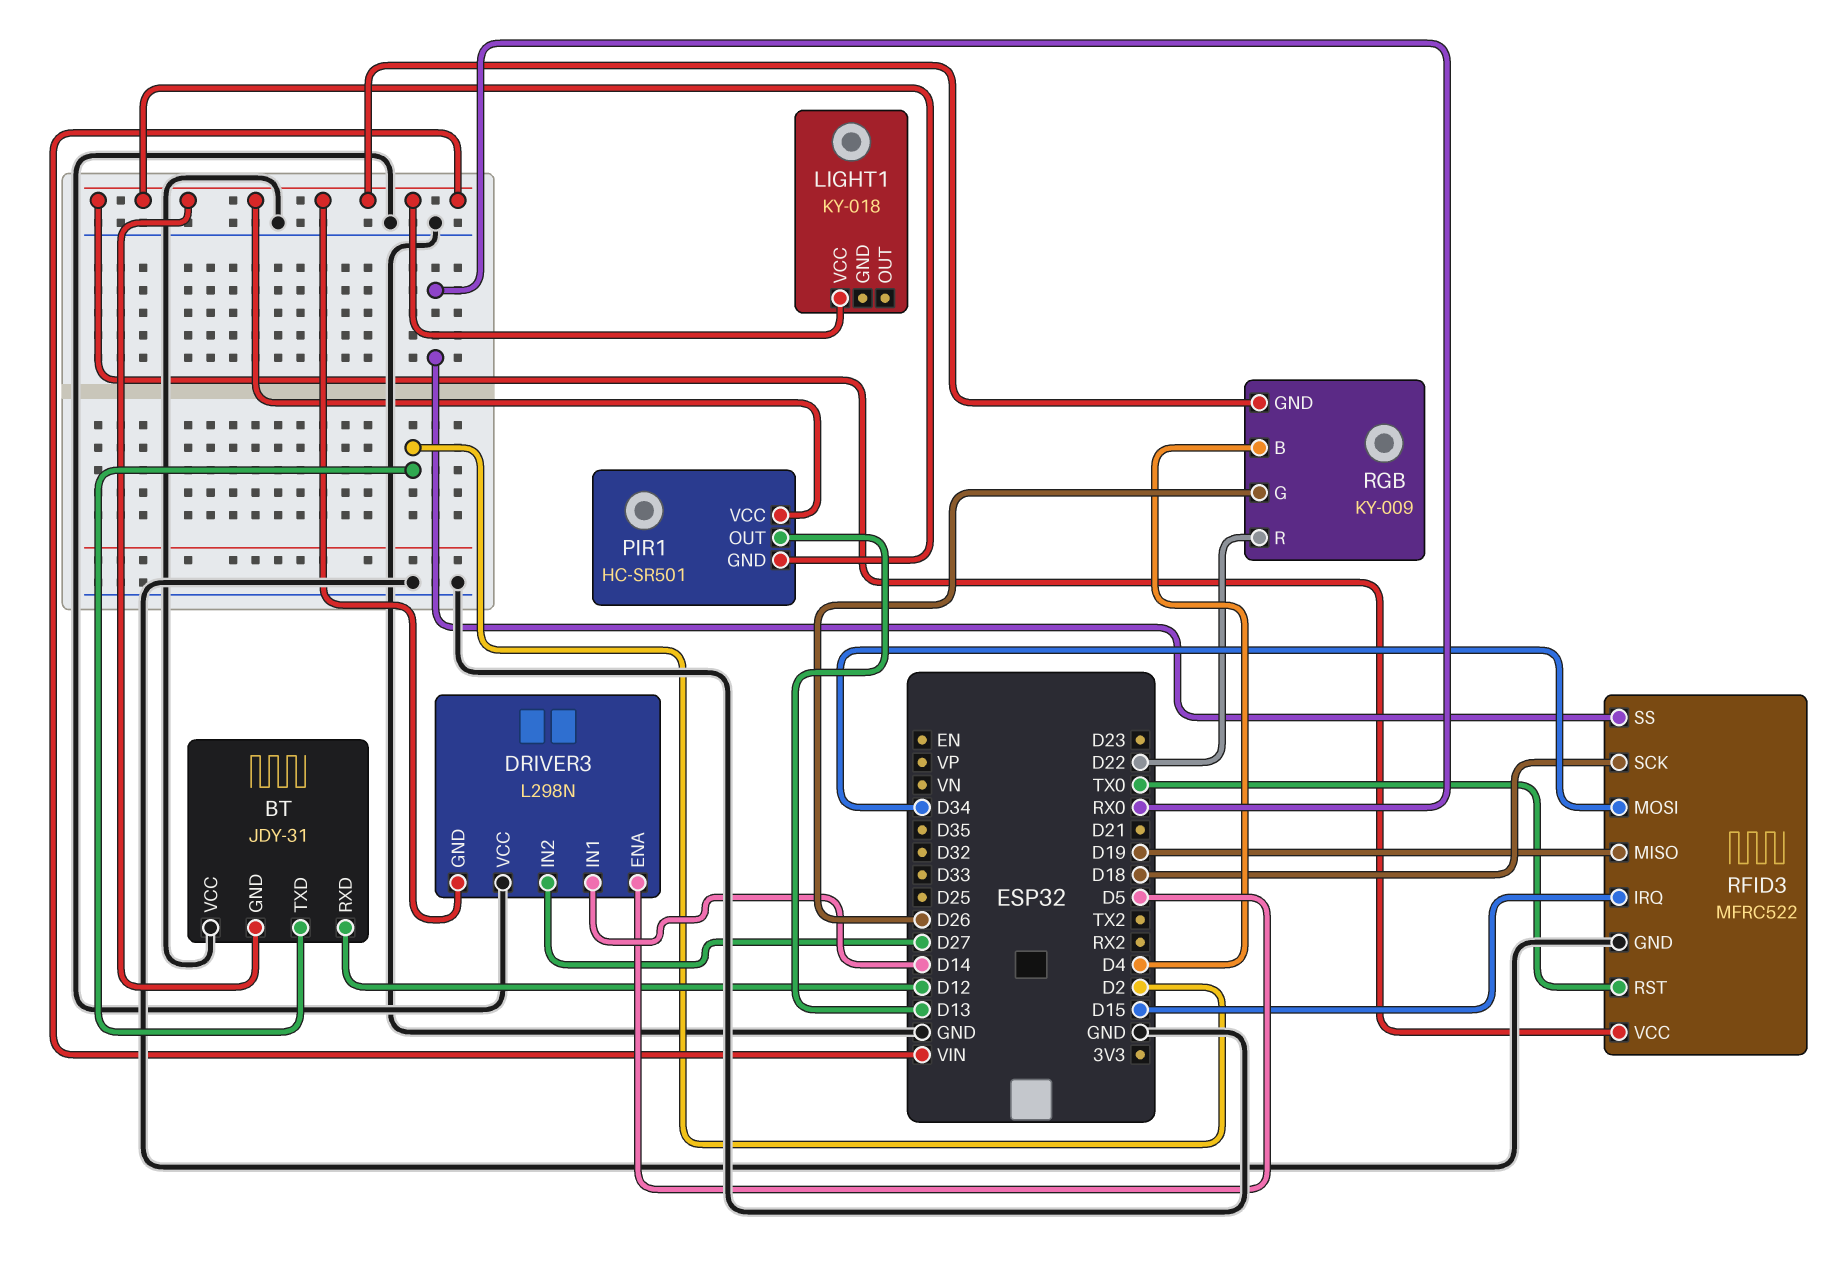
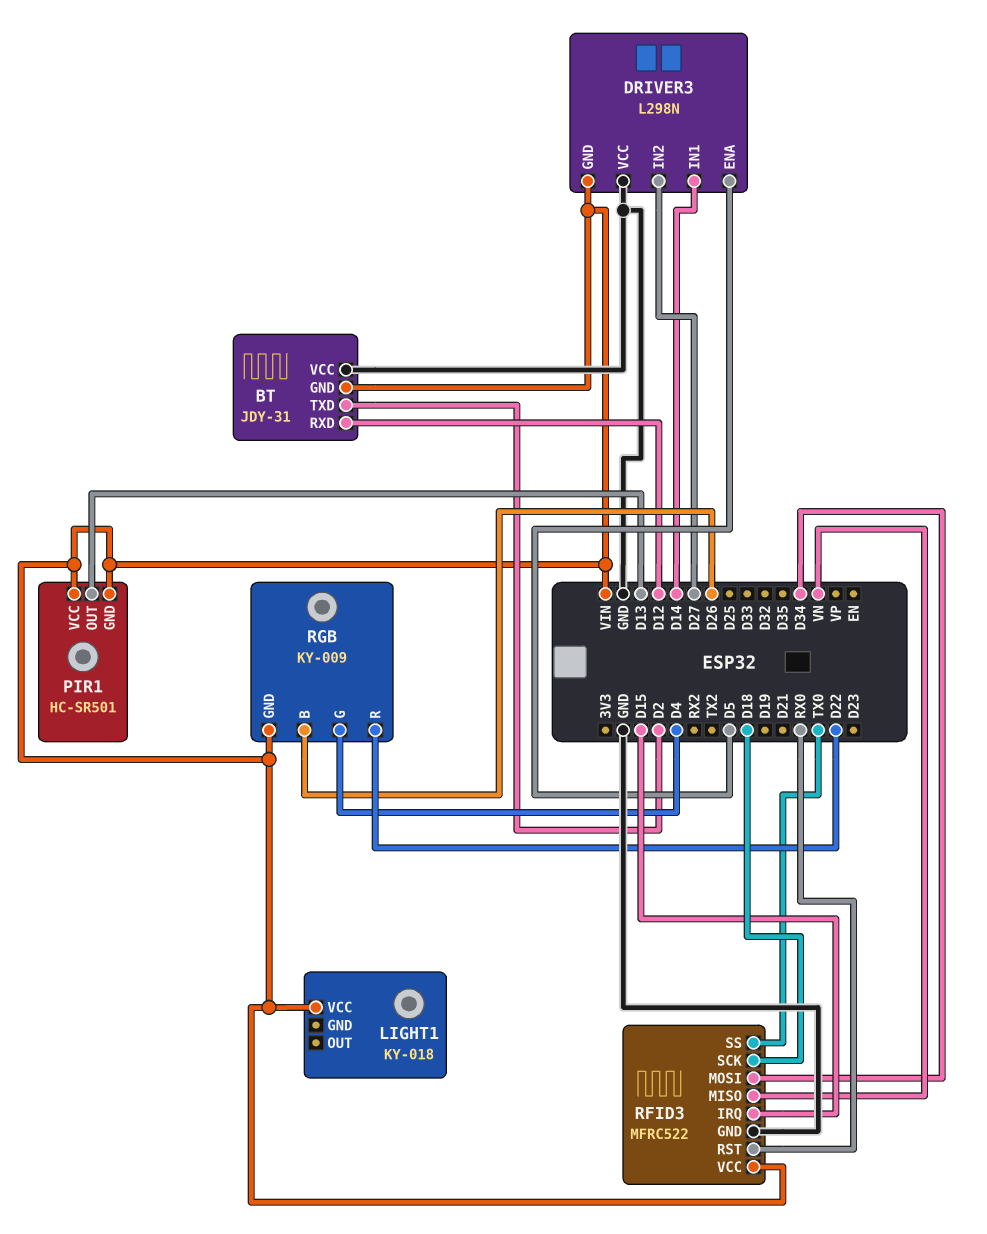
RFID3 pin MISO: D19 -> VN
RFID3 pin RST: TX0 -> RX0
RFID3 pin SS: RX0 -> TX0
RGB pin B: D4 -> D26
RGB pin G: D26 -> D4

